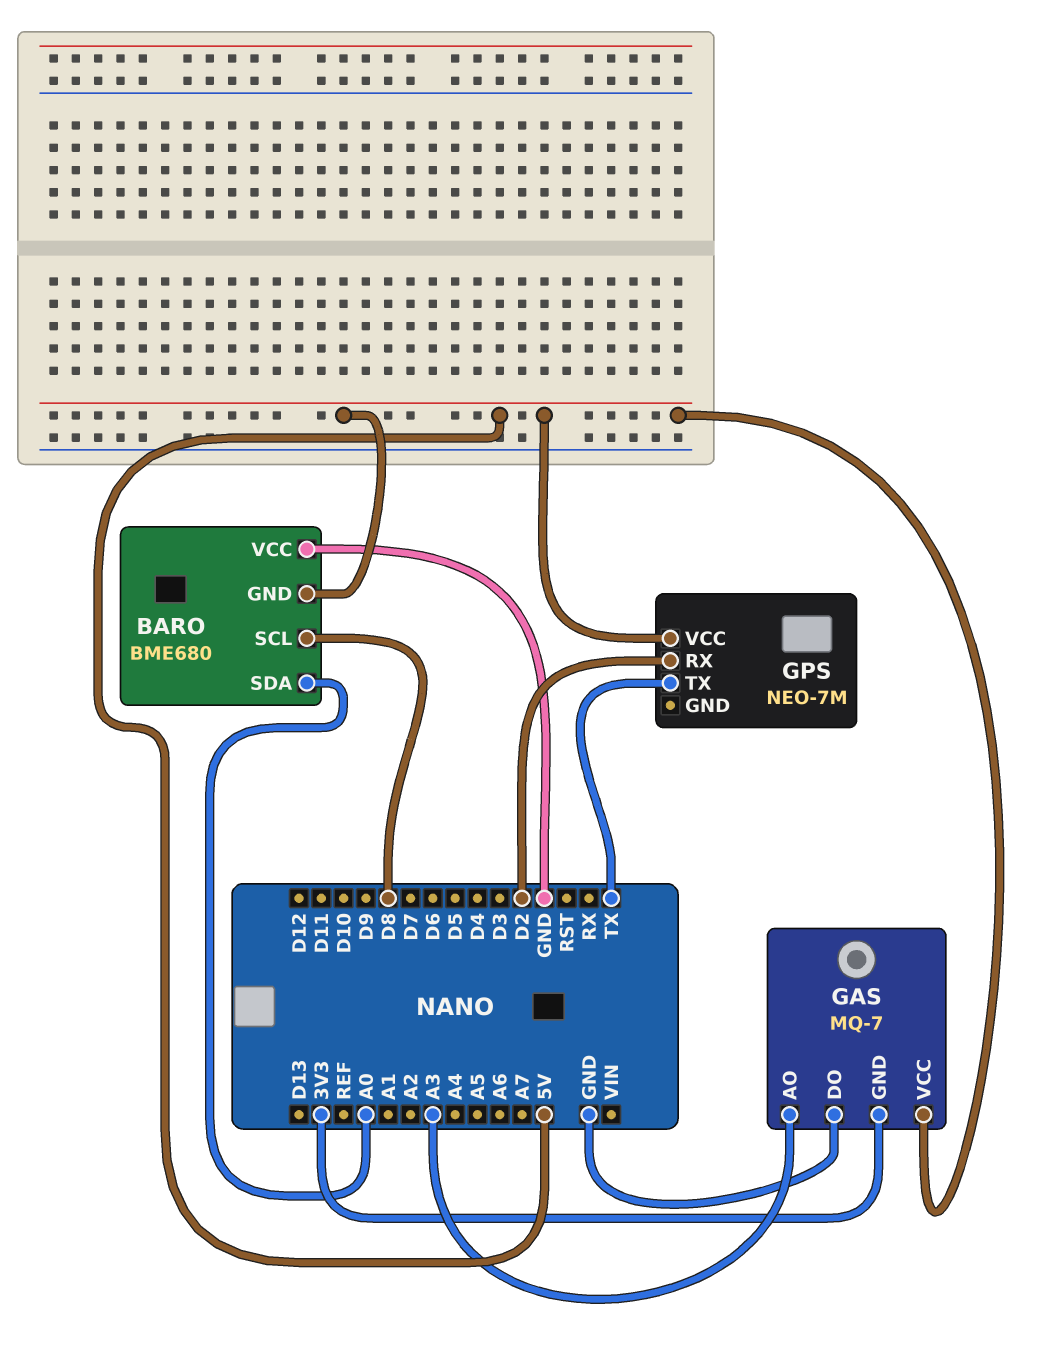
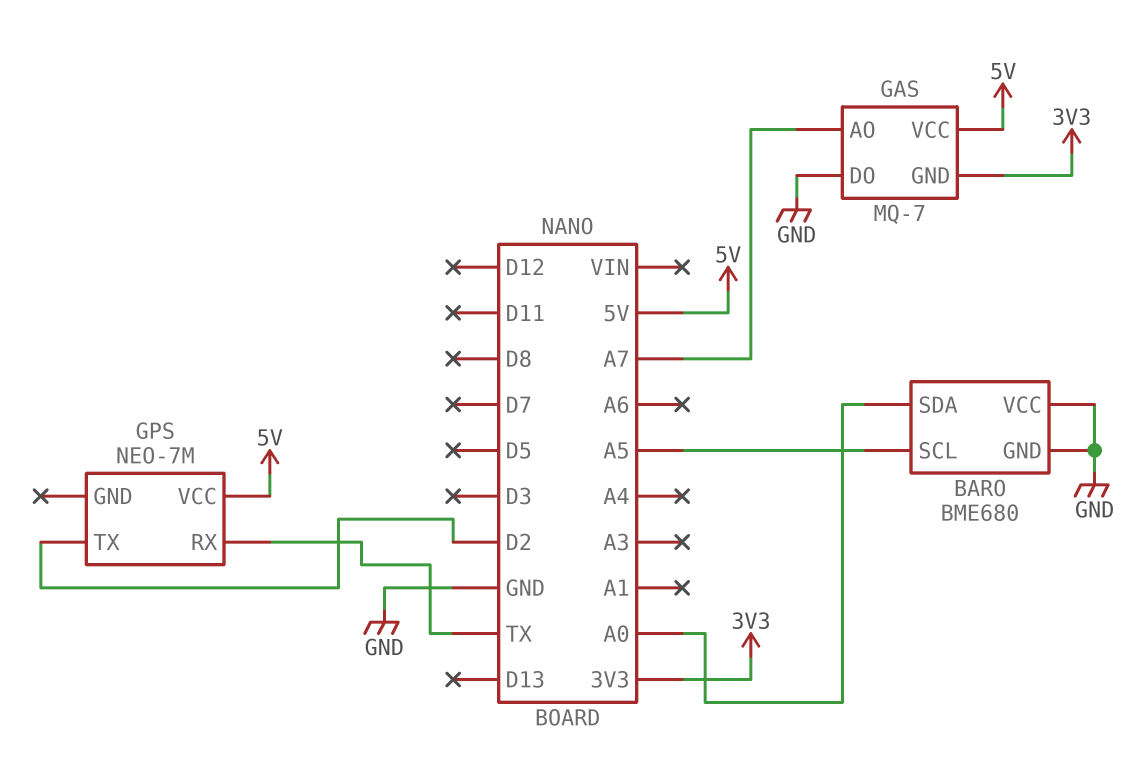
BARO pin GND: 5V -> GND
BARO pin SCL: D8 -> A5
GAS pin AO: A3 -> A7
GPS pin RX: D2 -> TX
GPS pin TX: TX -> D2

